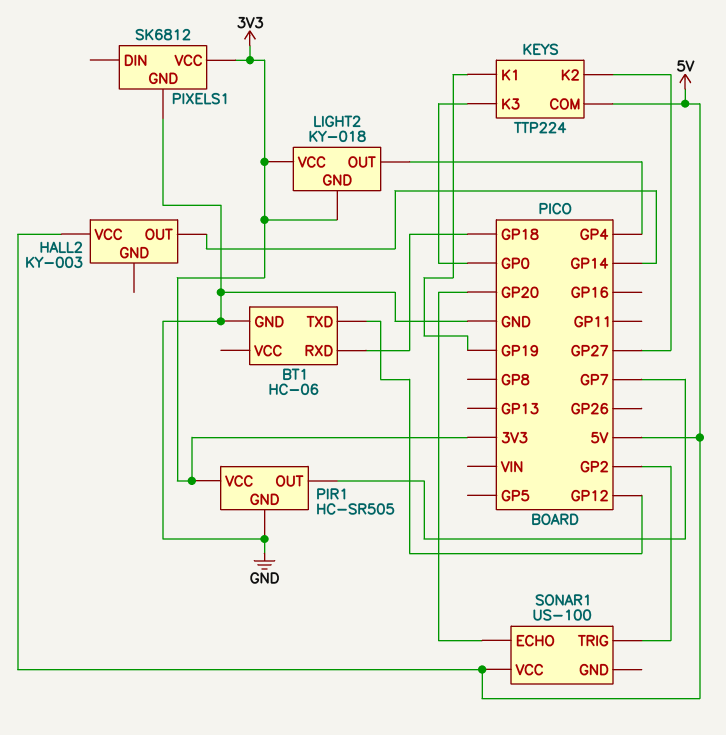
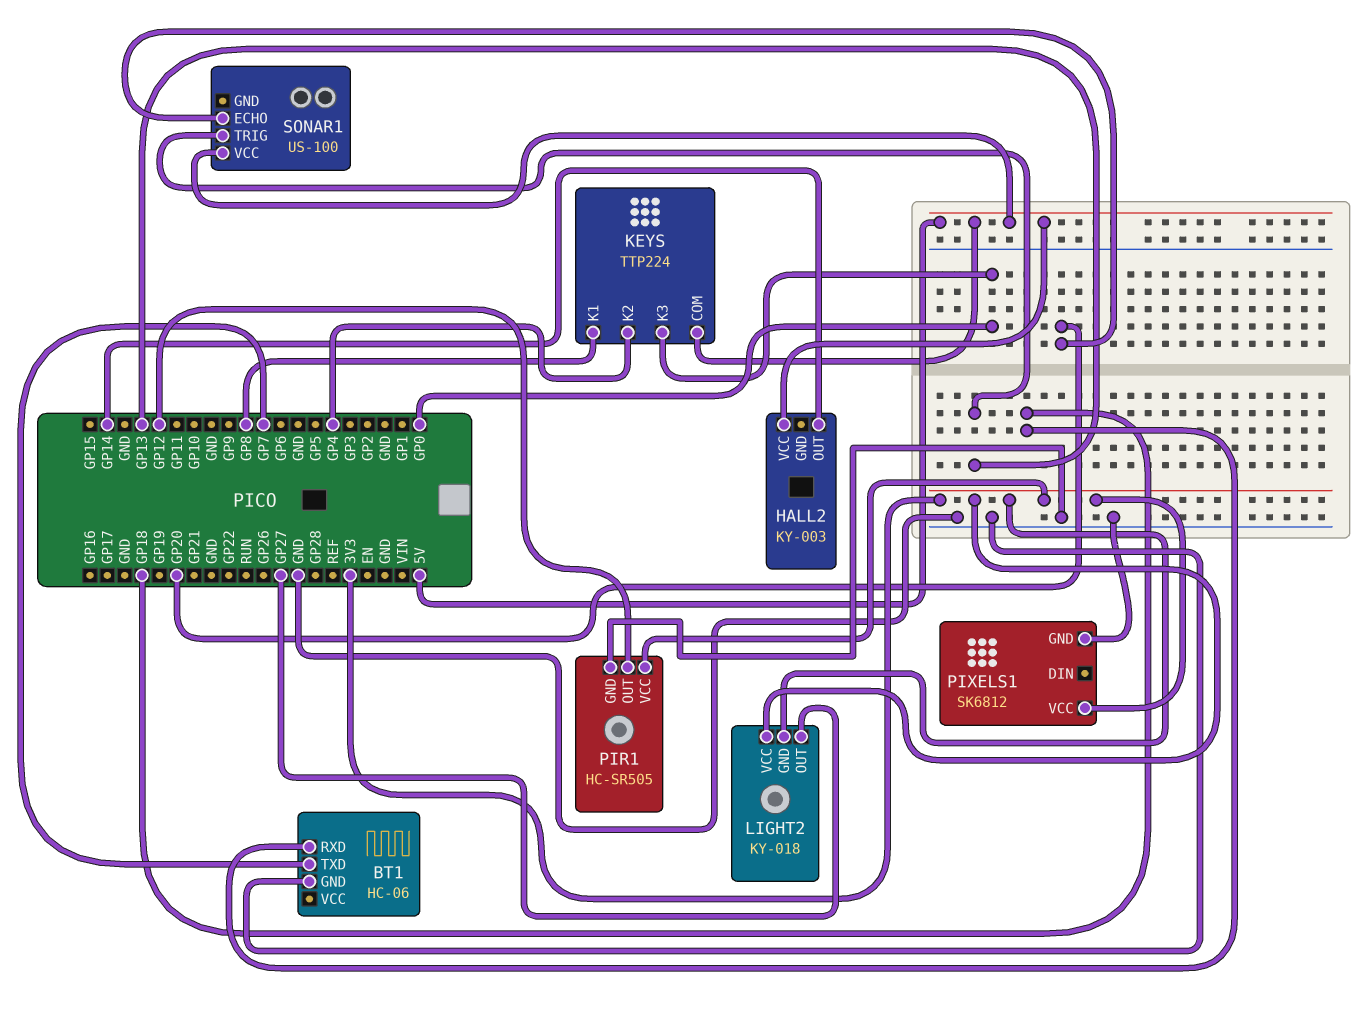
BT1 pin TXD: GP12 -> GP7
KEYS pin K1: GP19 -> GP8
KEYS pin K2: GP27 -> GP4
LIGHT2 pin OUT: GP4 -> GP27
PIR1 pin OUT: GP7 -> GP12
SONAR1 pin TRIG: GP2 -> GP13

